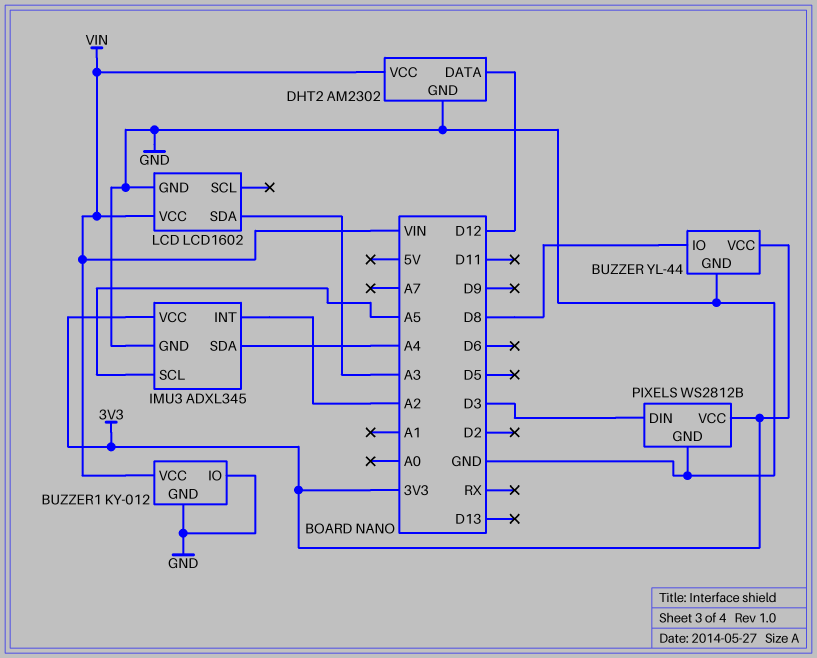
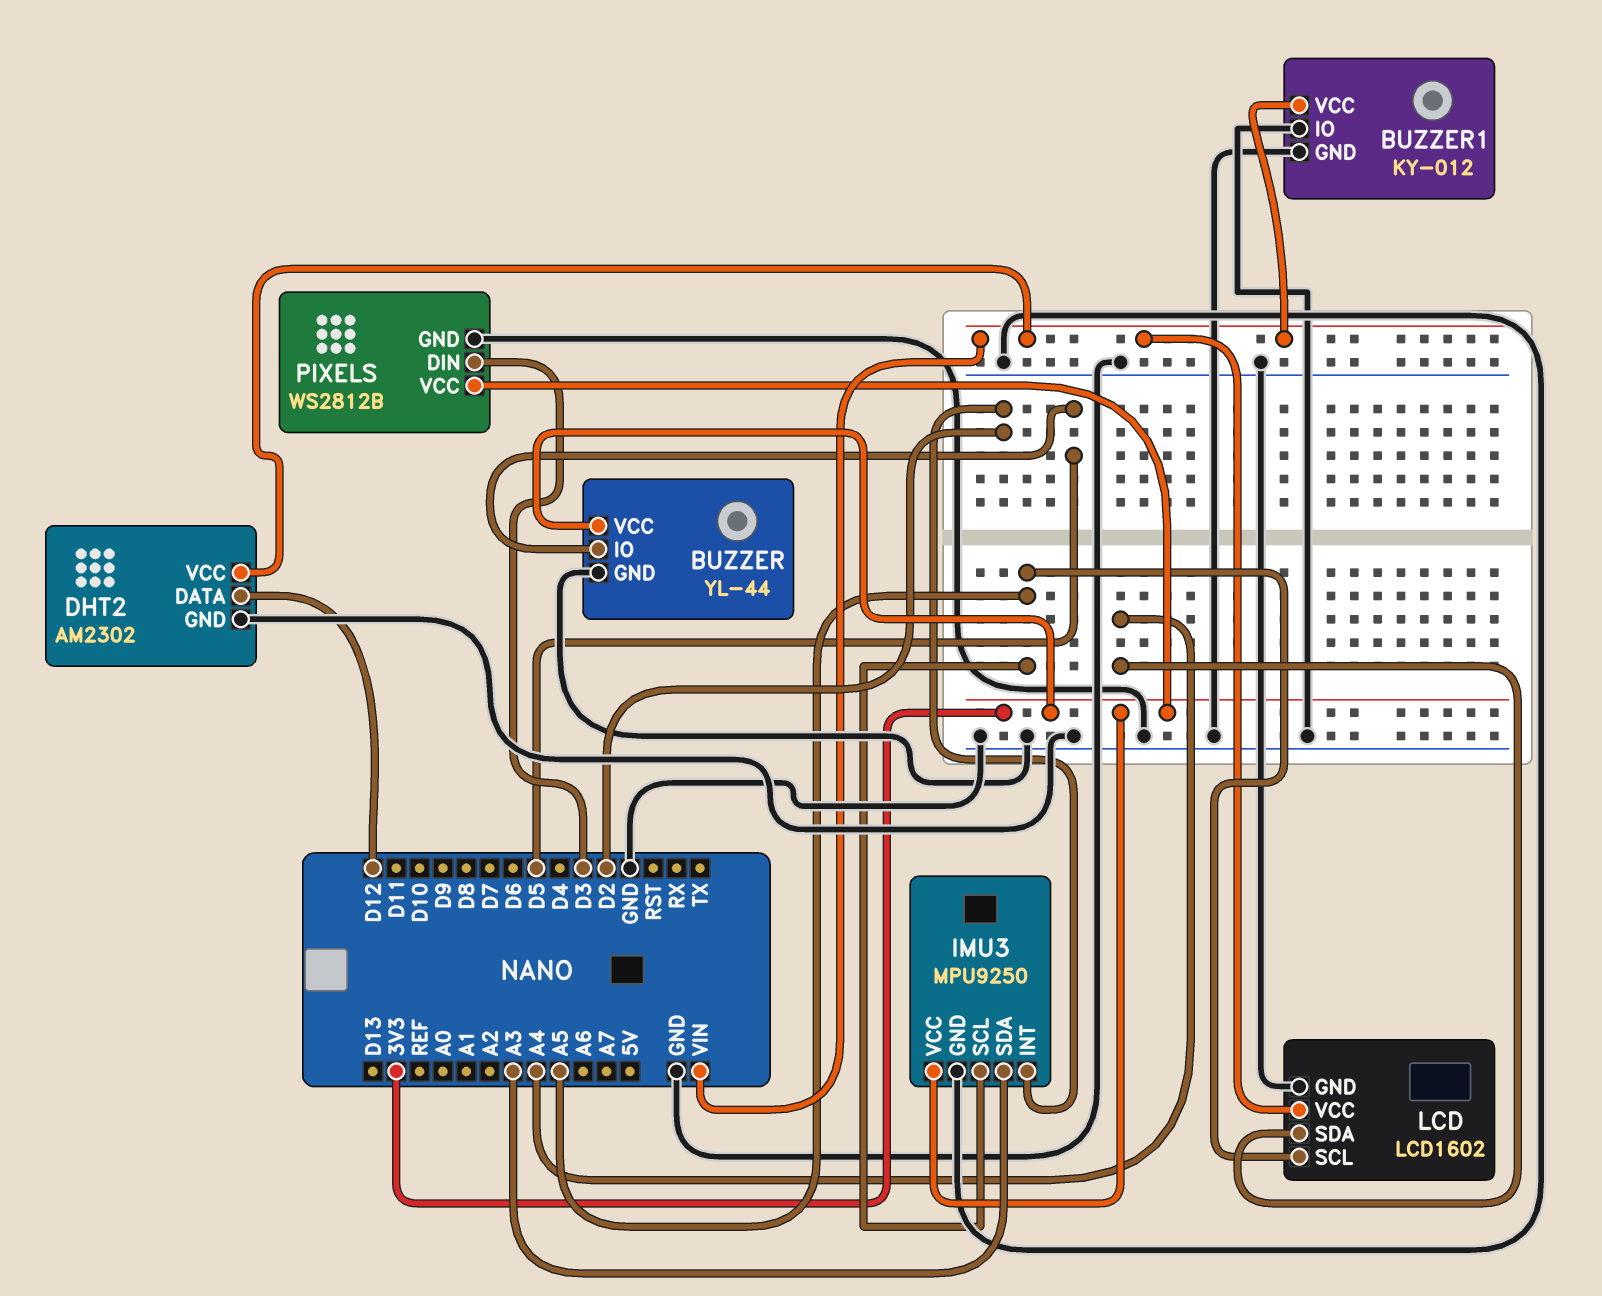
BUZZER pin IO: D8 -> D5
IMU3: ADXL345 -> MPU9250
IMU3 pin INT: A2 -> D2
IMU3 pin SDA: A4 -> A3
LCD pin SCL: none -> A5
LCD pin SDA: A3 -> A4

